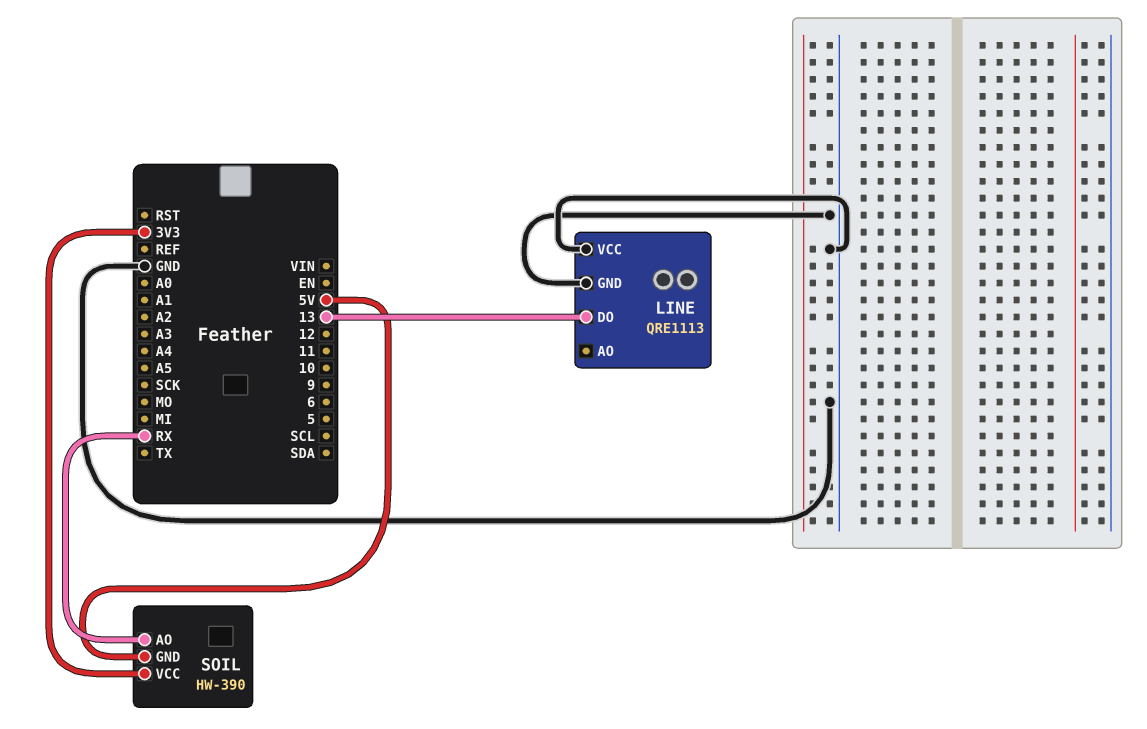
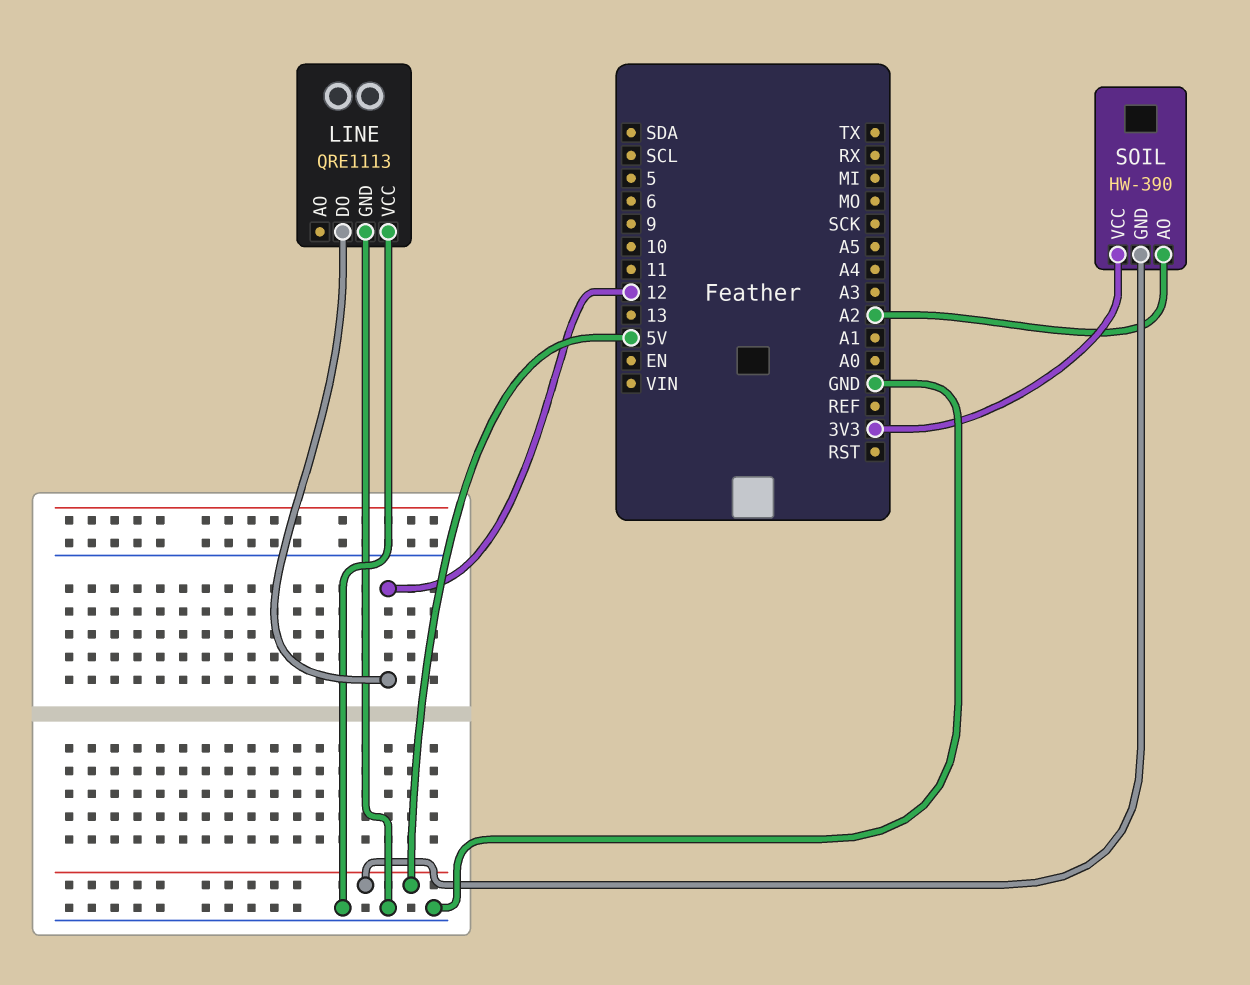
LINE pin DO: 13 -> 12
SOIL pin AO: RX -> A2

